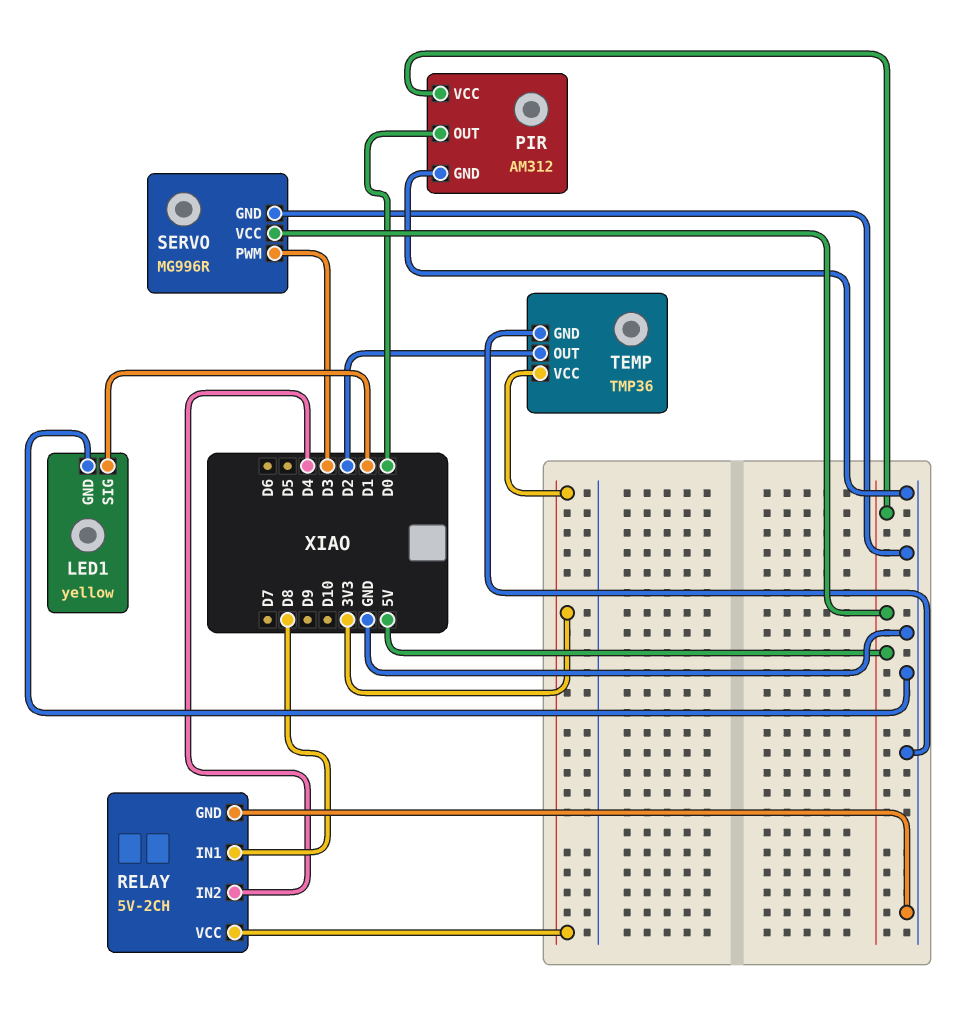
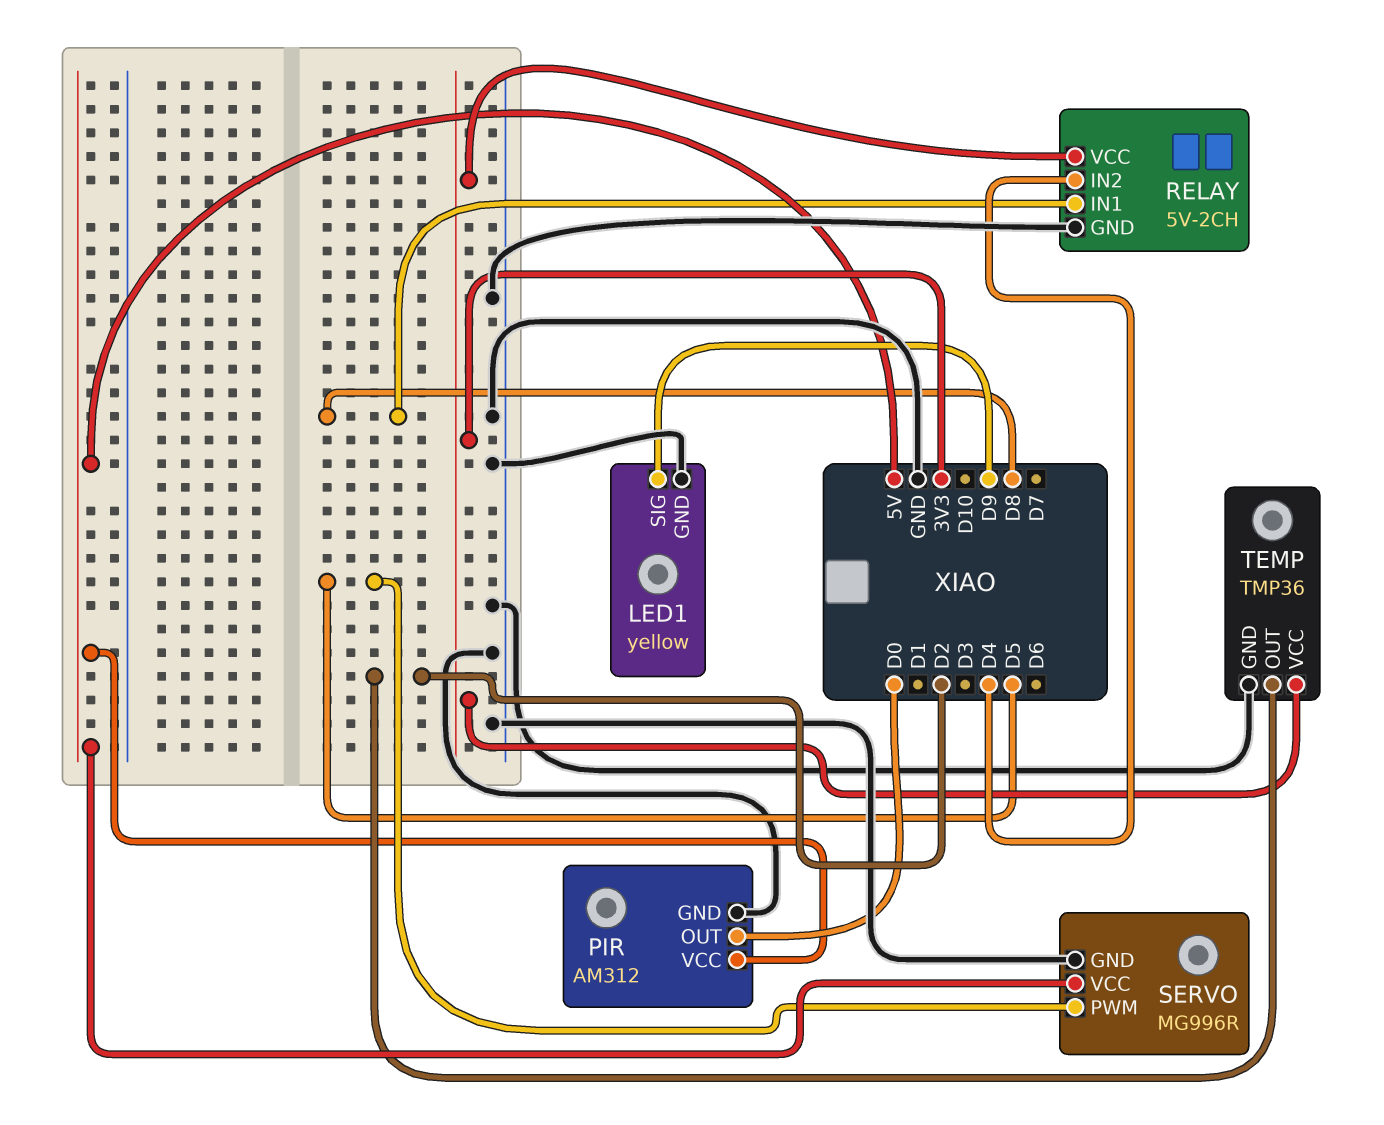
LED1 pin SIG: D1 -> D9
SERVO pin PWM: D3 -> D5

